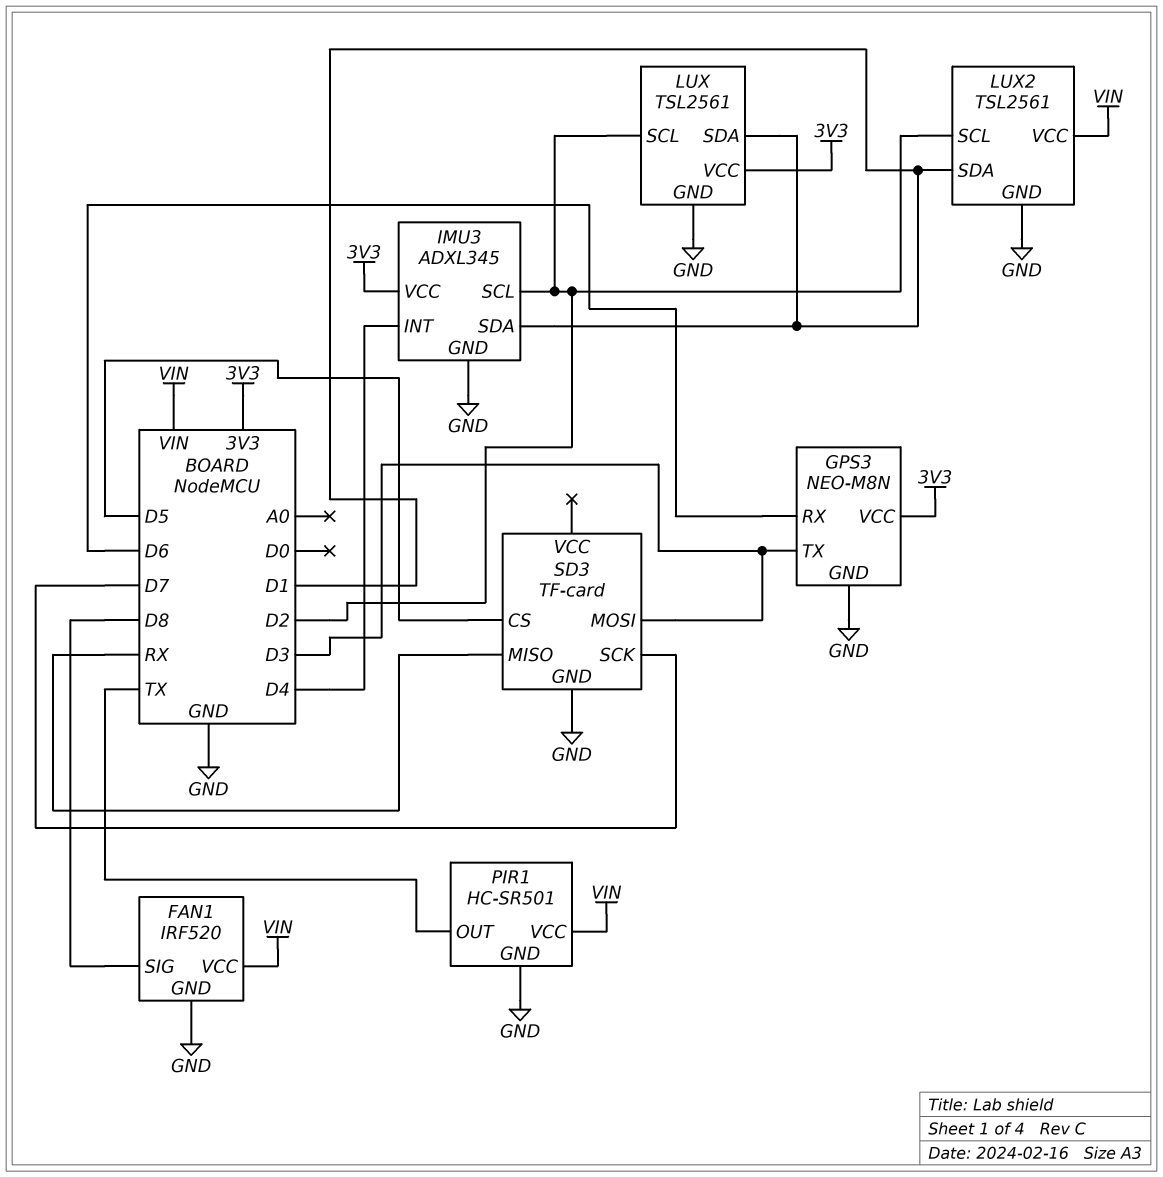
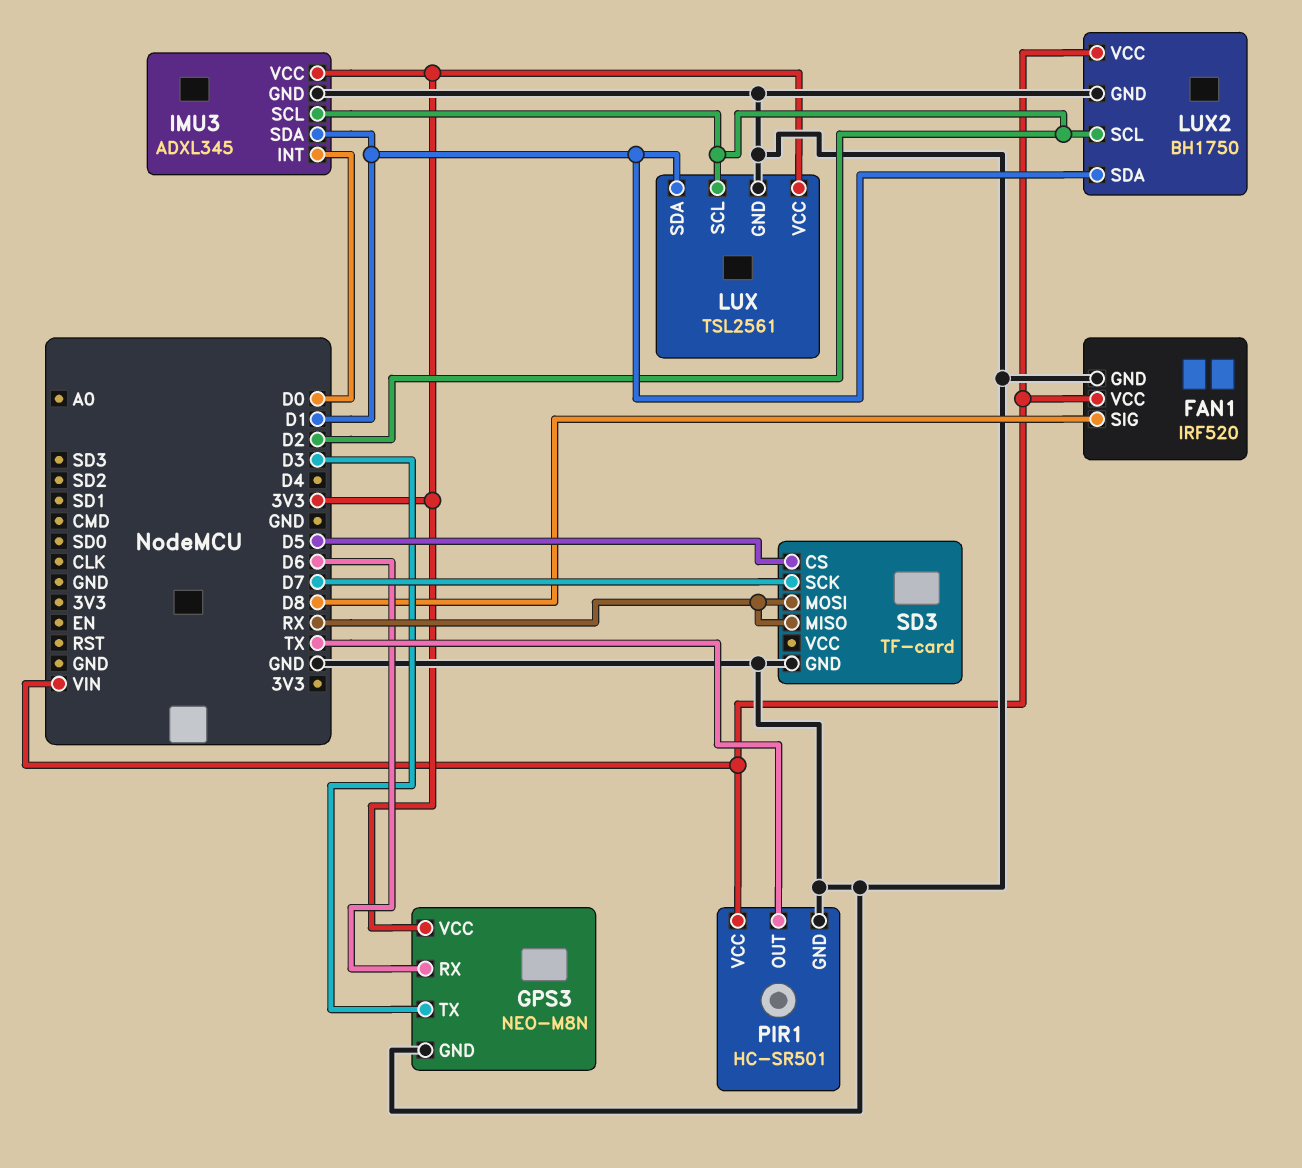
IMU3 pin INT: D4 -> D0
LUX2: TSL2561 -> BH1750
SD3 pin MOSI: D3 -> RX

